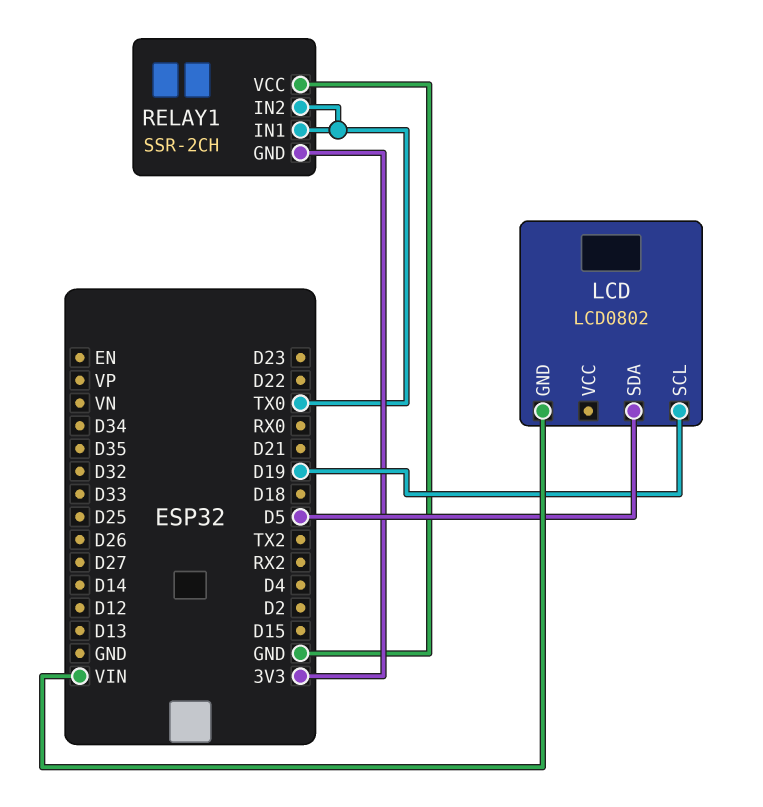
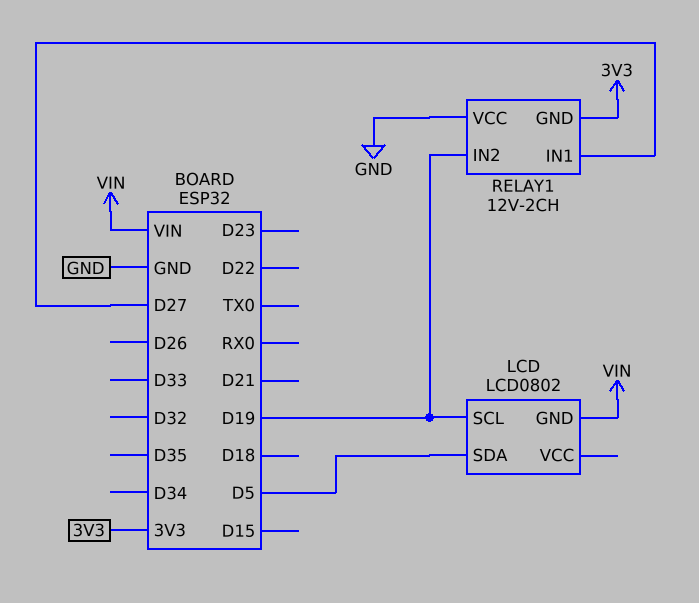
RELAY1: SSR-2CH -> 12V-2CH
RELAY1 pin IN1: TX0 -> D27
RELAY1 pin IN2: TX0 -> D19

